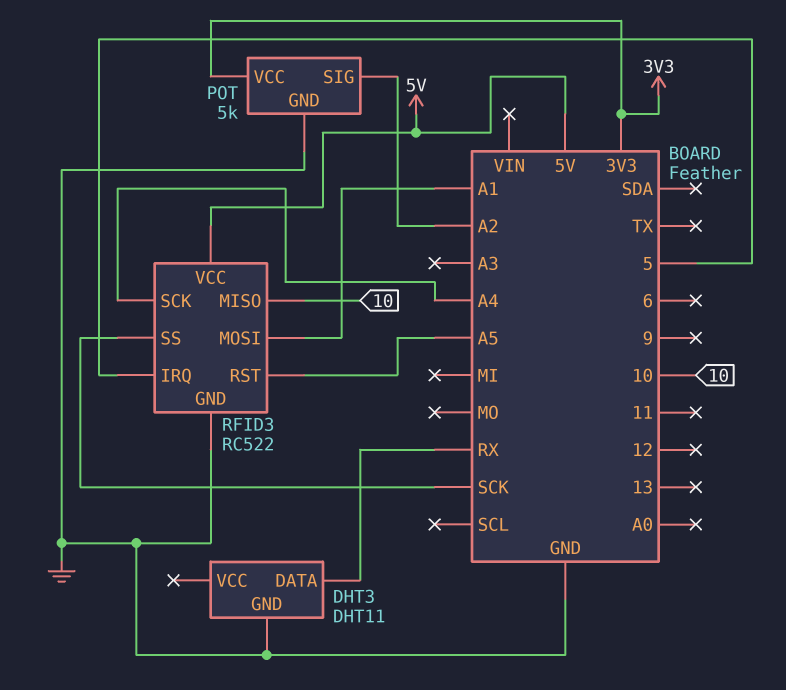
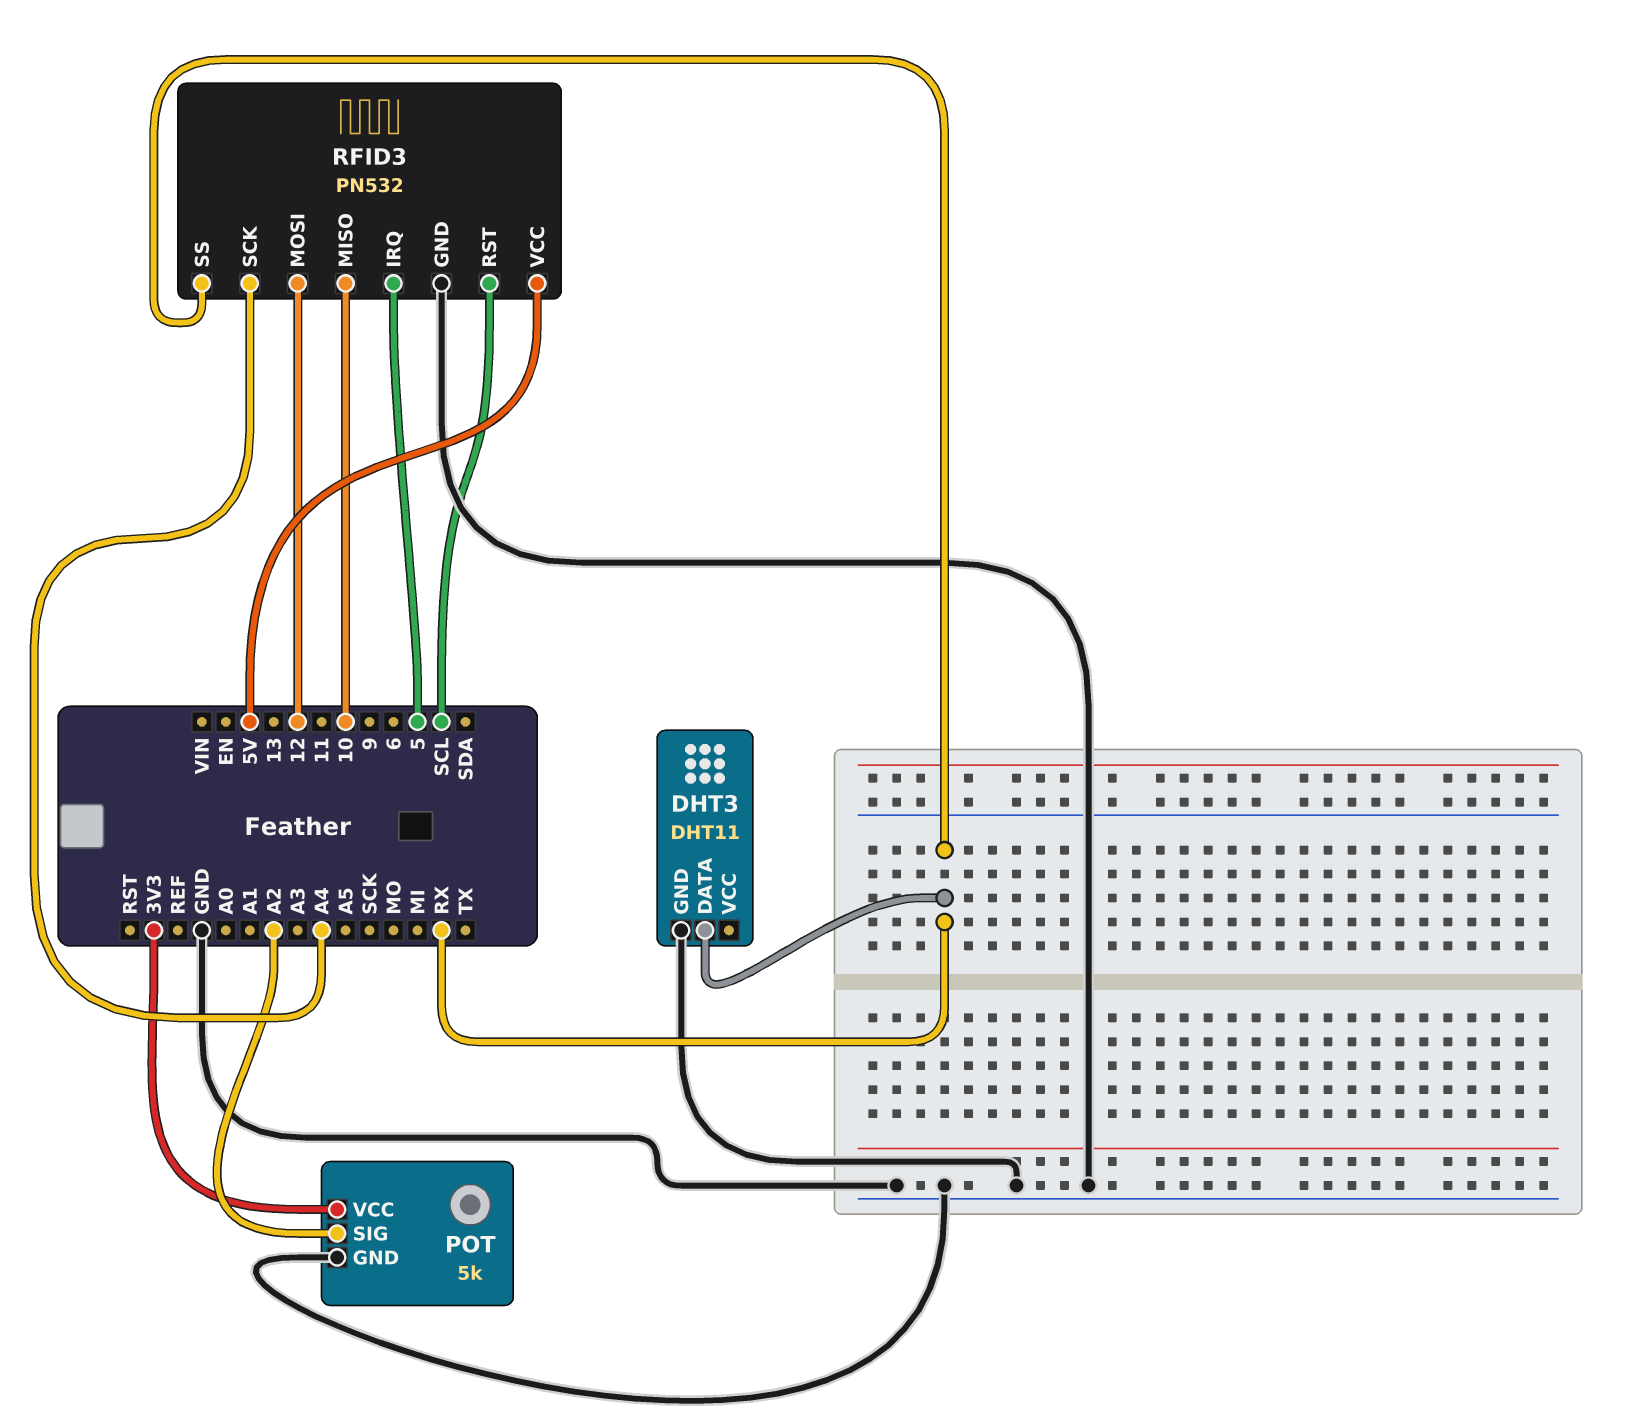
RFID3: RC522 -> PN532
RFID3 pin MOSI: A1 -> 12
RFID3 pin RST: A5 -> SCL
RFID3 pin SS: SCK -> RX

